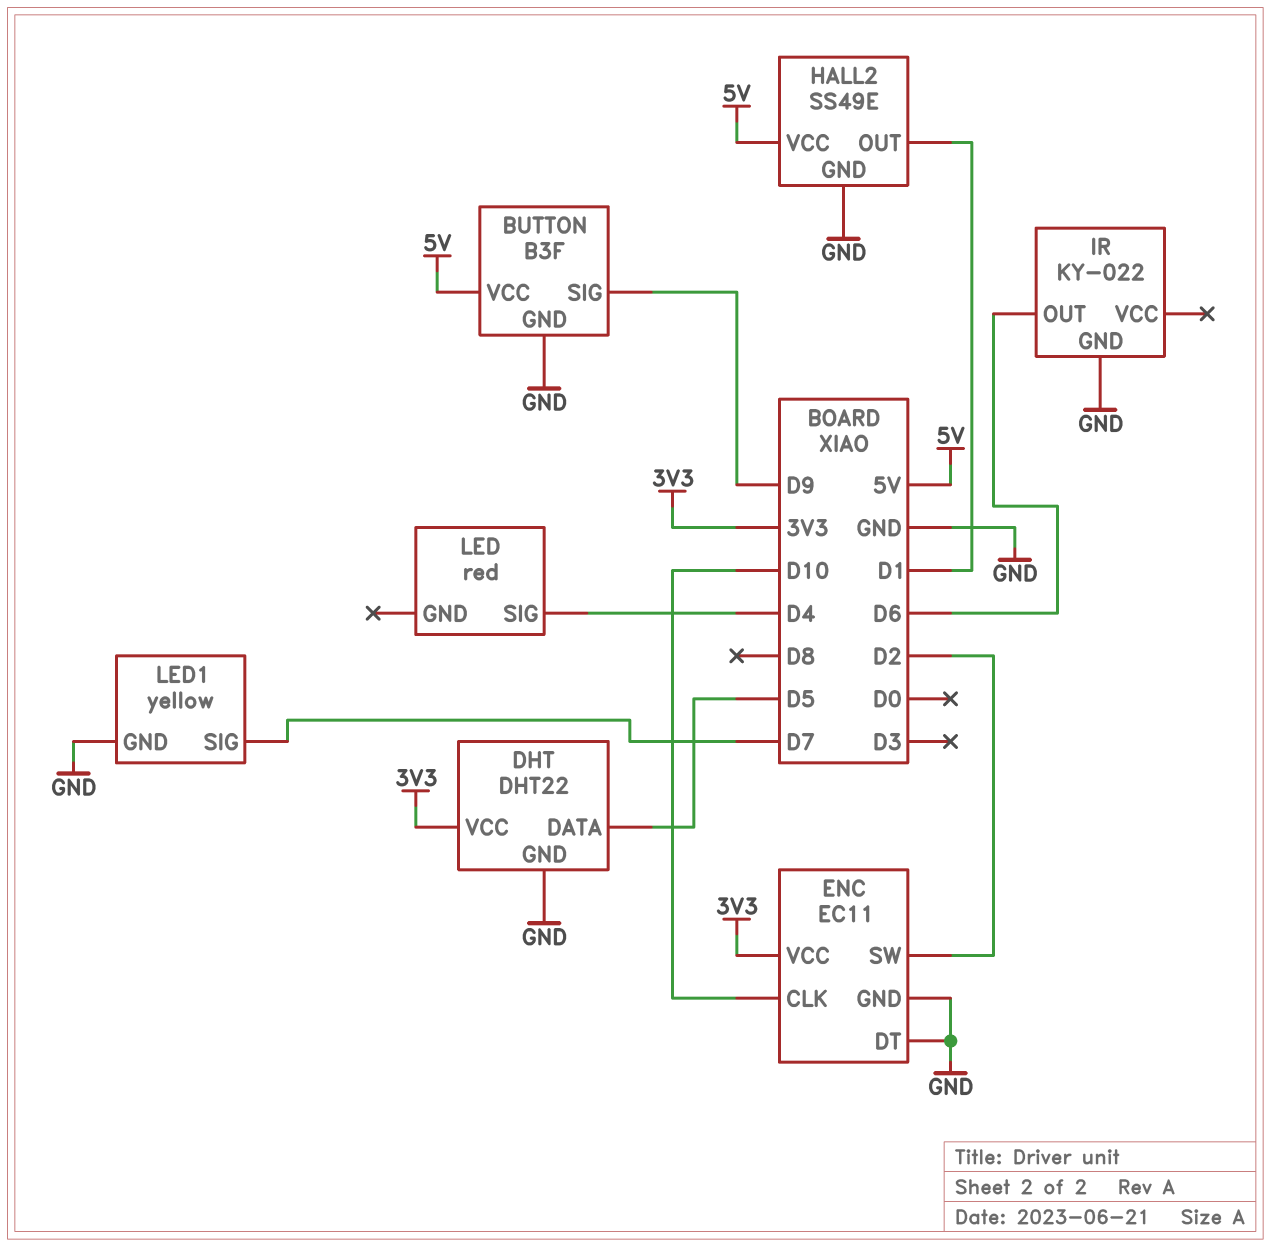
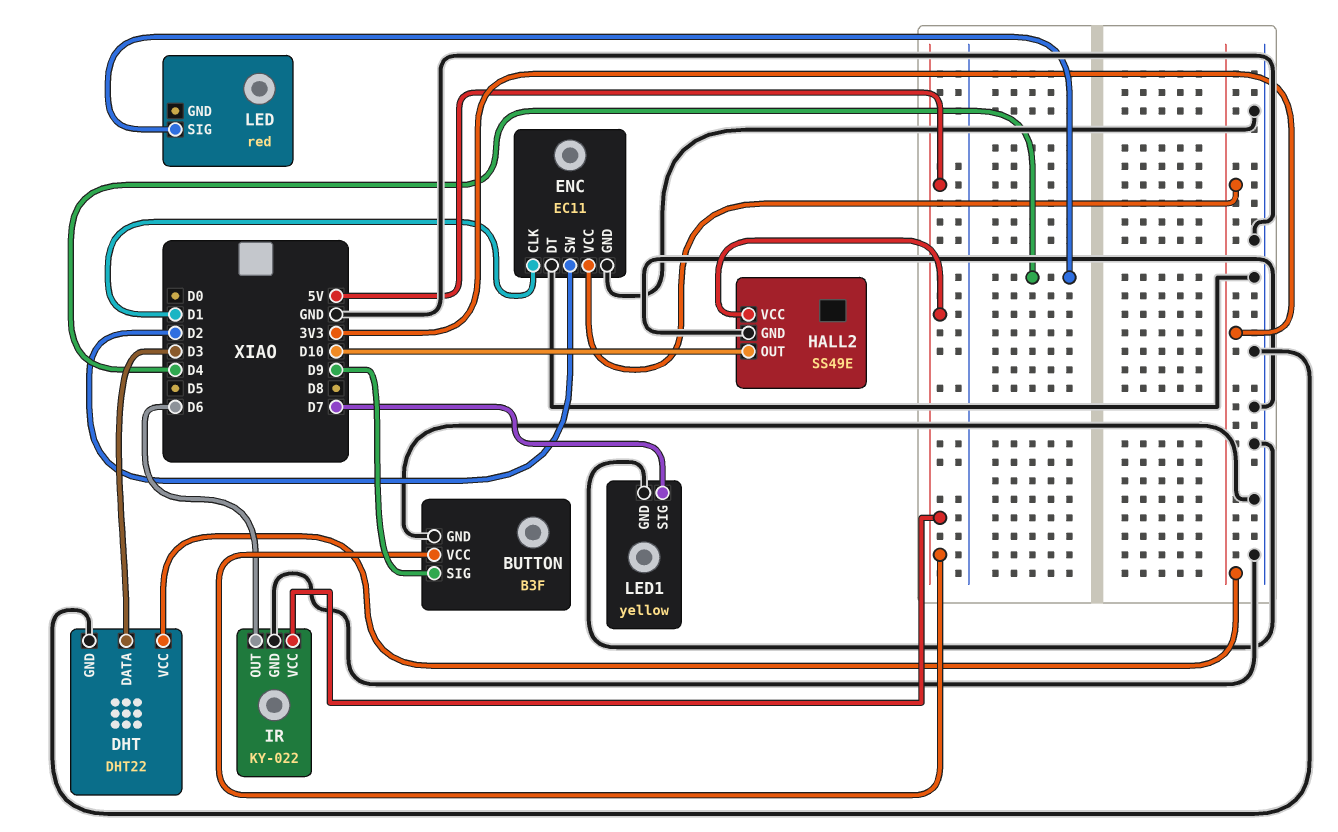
DHT pin DATA: D5 -> D3
ENC pin CLK: D10 -> D1
HALL2 pin OUT: D1 -> D10
IR pin VCC: none -> 5V

